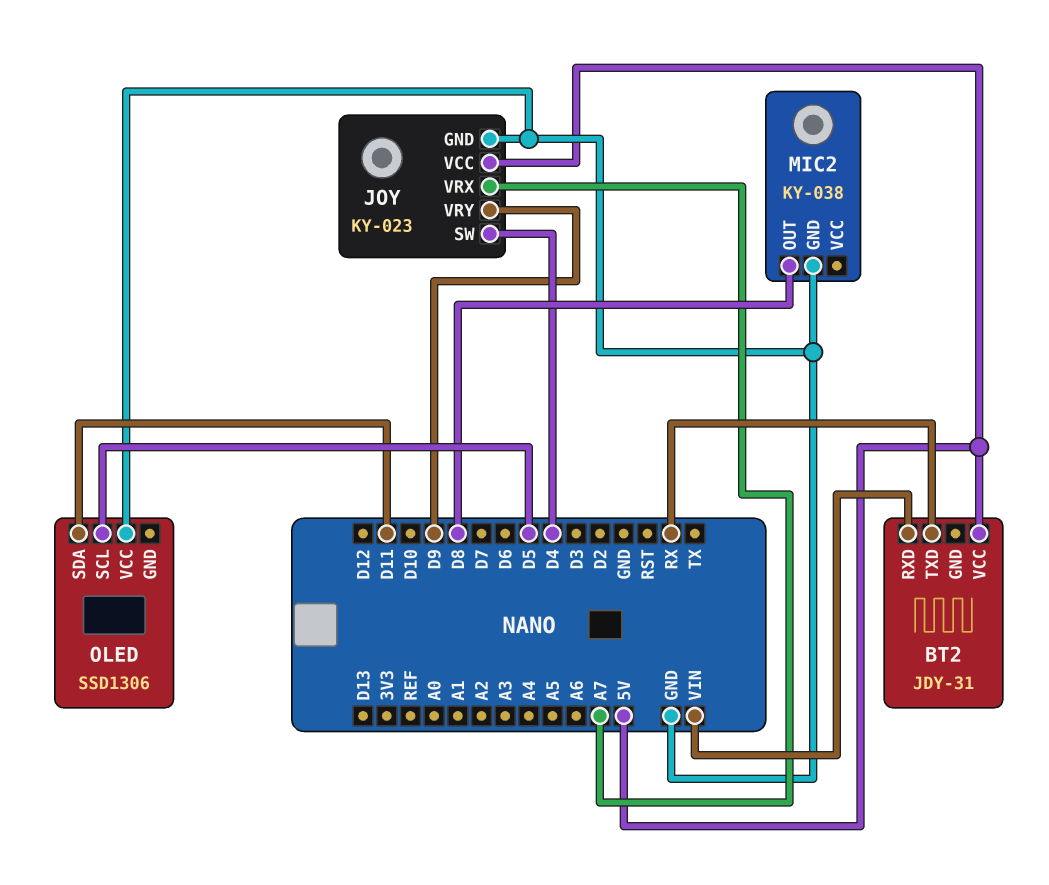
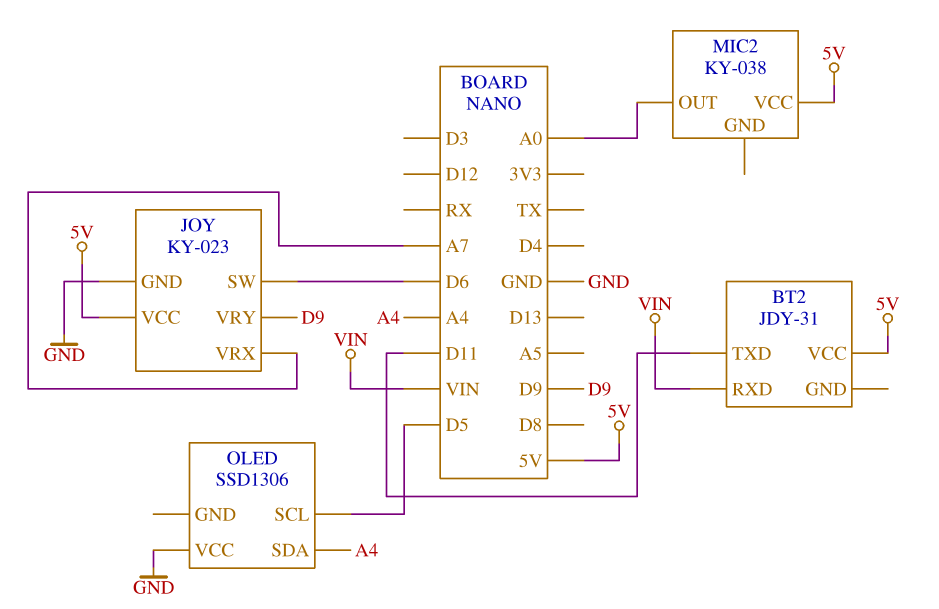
BT2 pin TXD: RX -> D11
JOY pin SW: D4 -> D6
MIC2 pin GND: GND -> none
MIC2 pin OUT: D8 -> A0
MIC2 pin VCC: none -> 5V
OLED pin SDA: D11 -> A4

